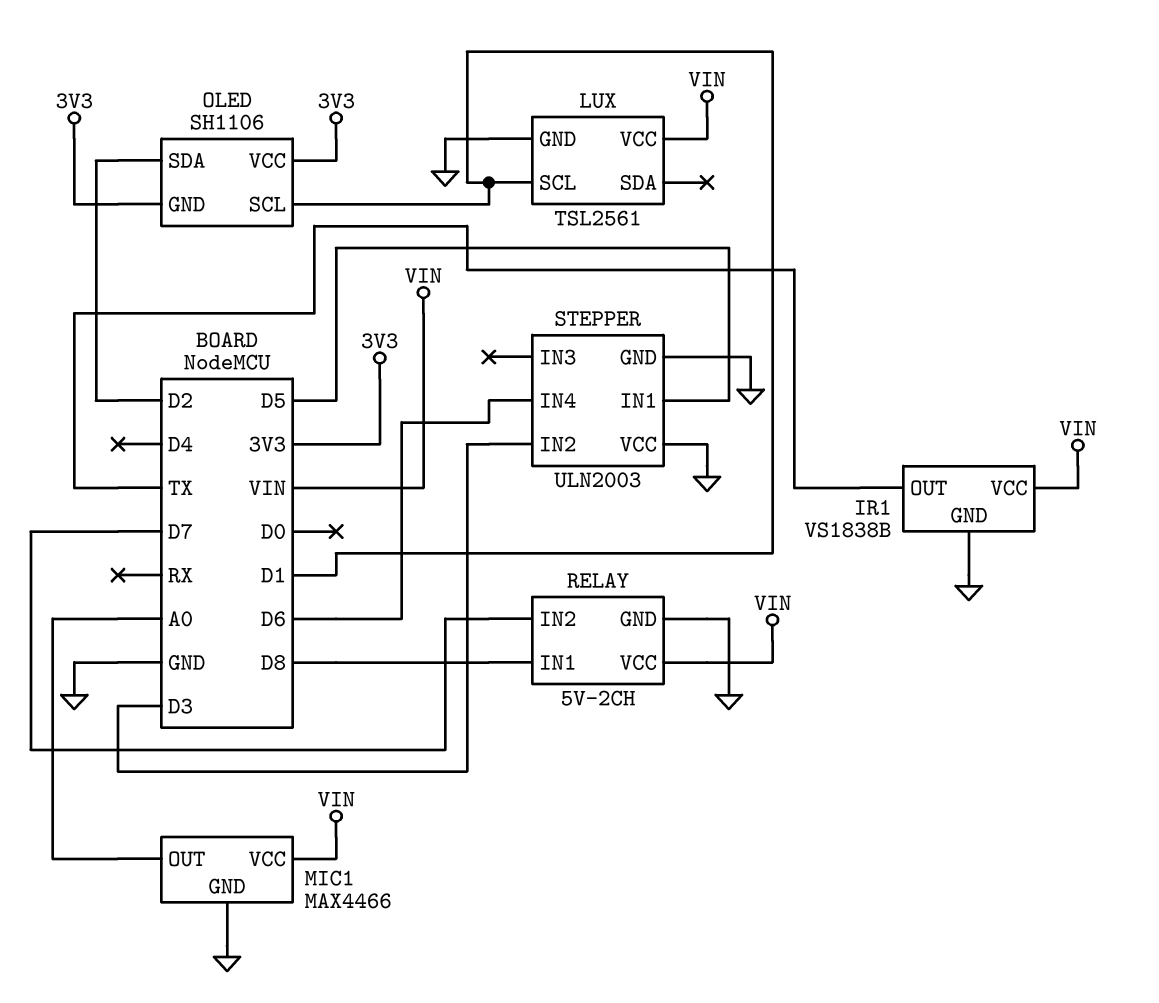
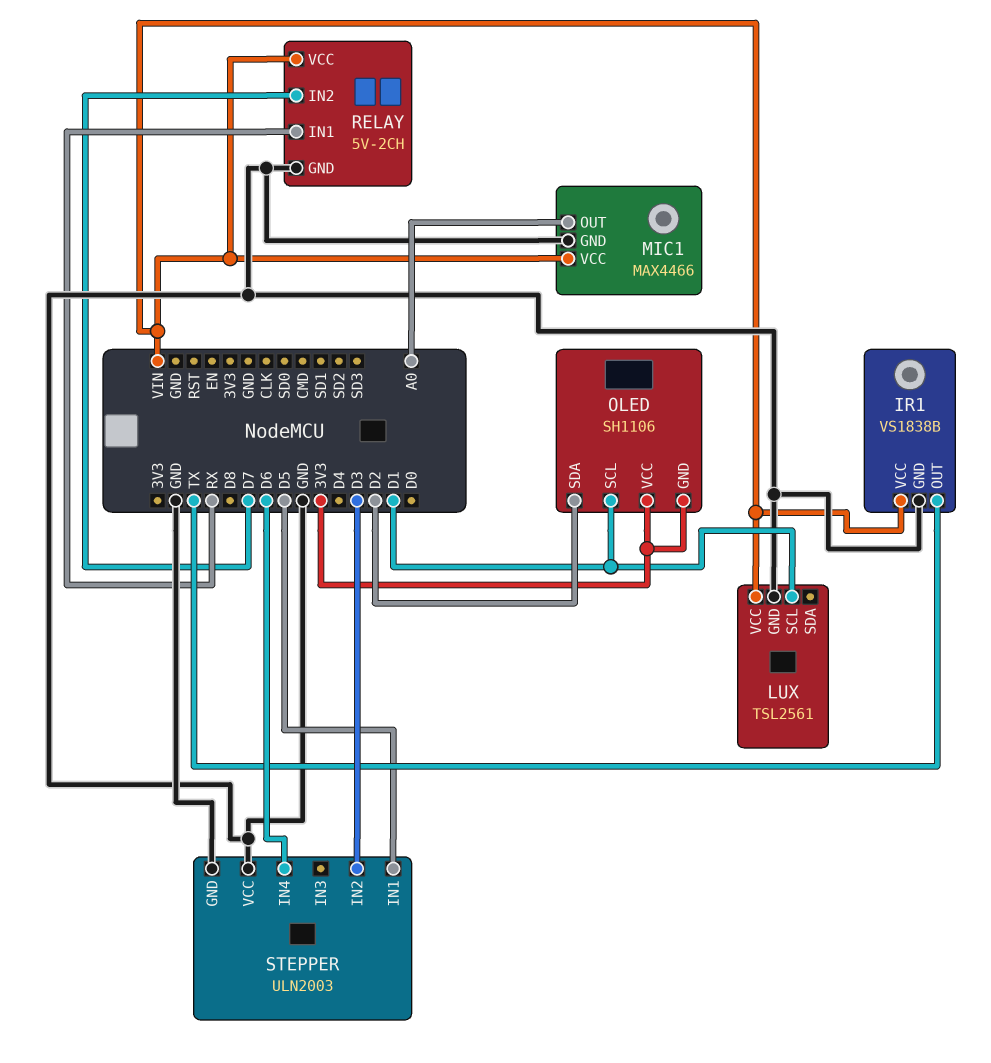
RELAY pin IN1: D8 -> RX

